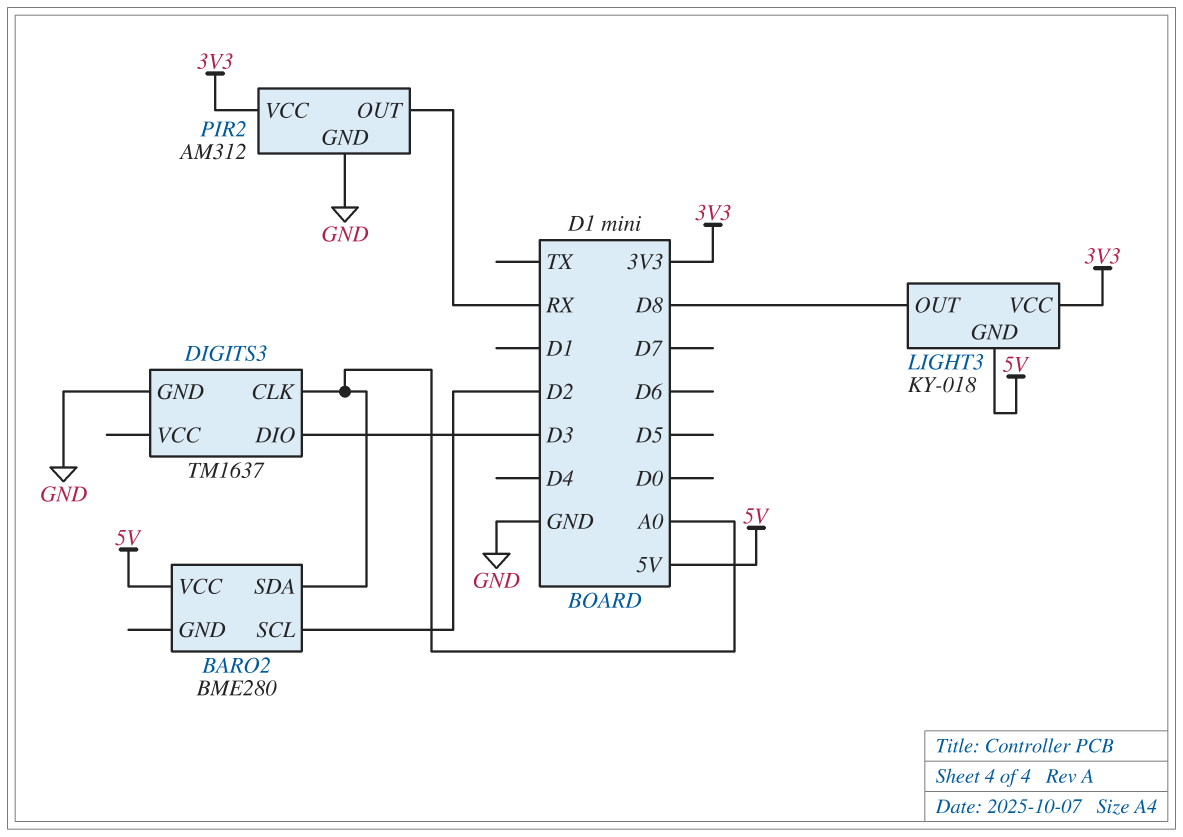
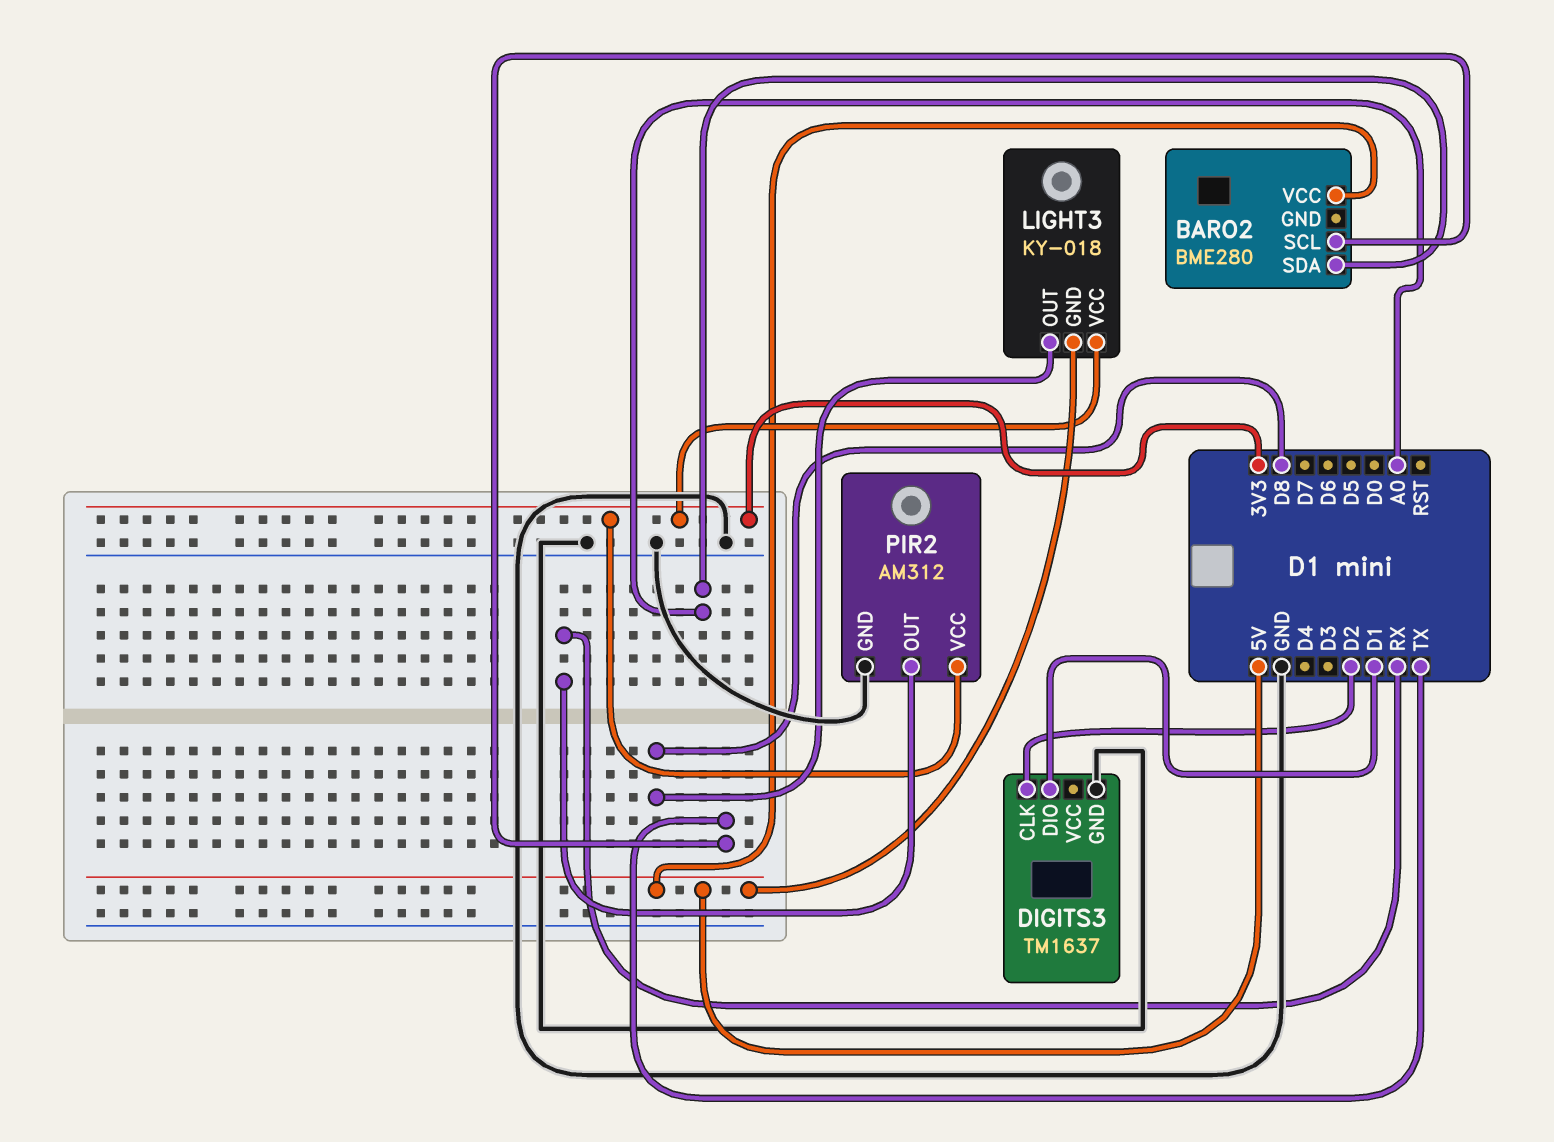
BARO2 pin SCL: D2 -> TX
DIGITS3 pin CLK: A0 -> D2
DIGITS3 pin DIO: D3 -> D1

